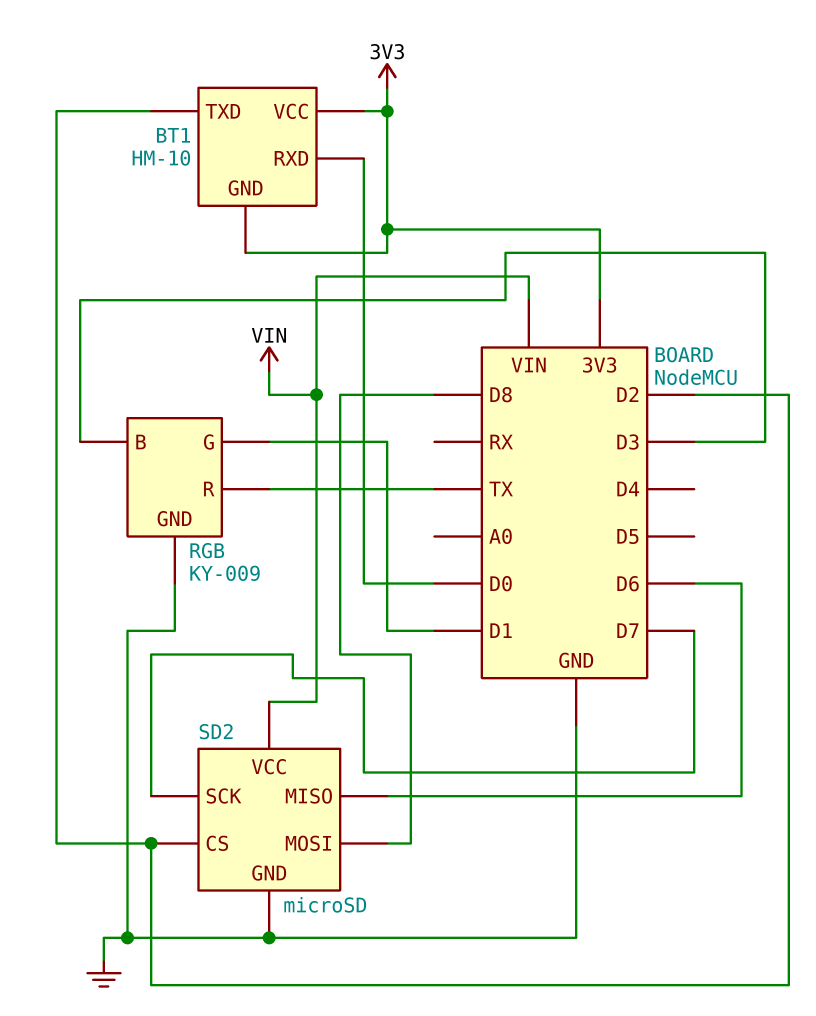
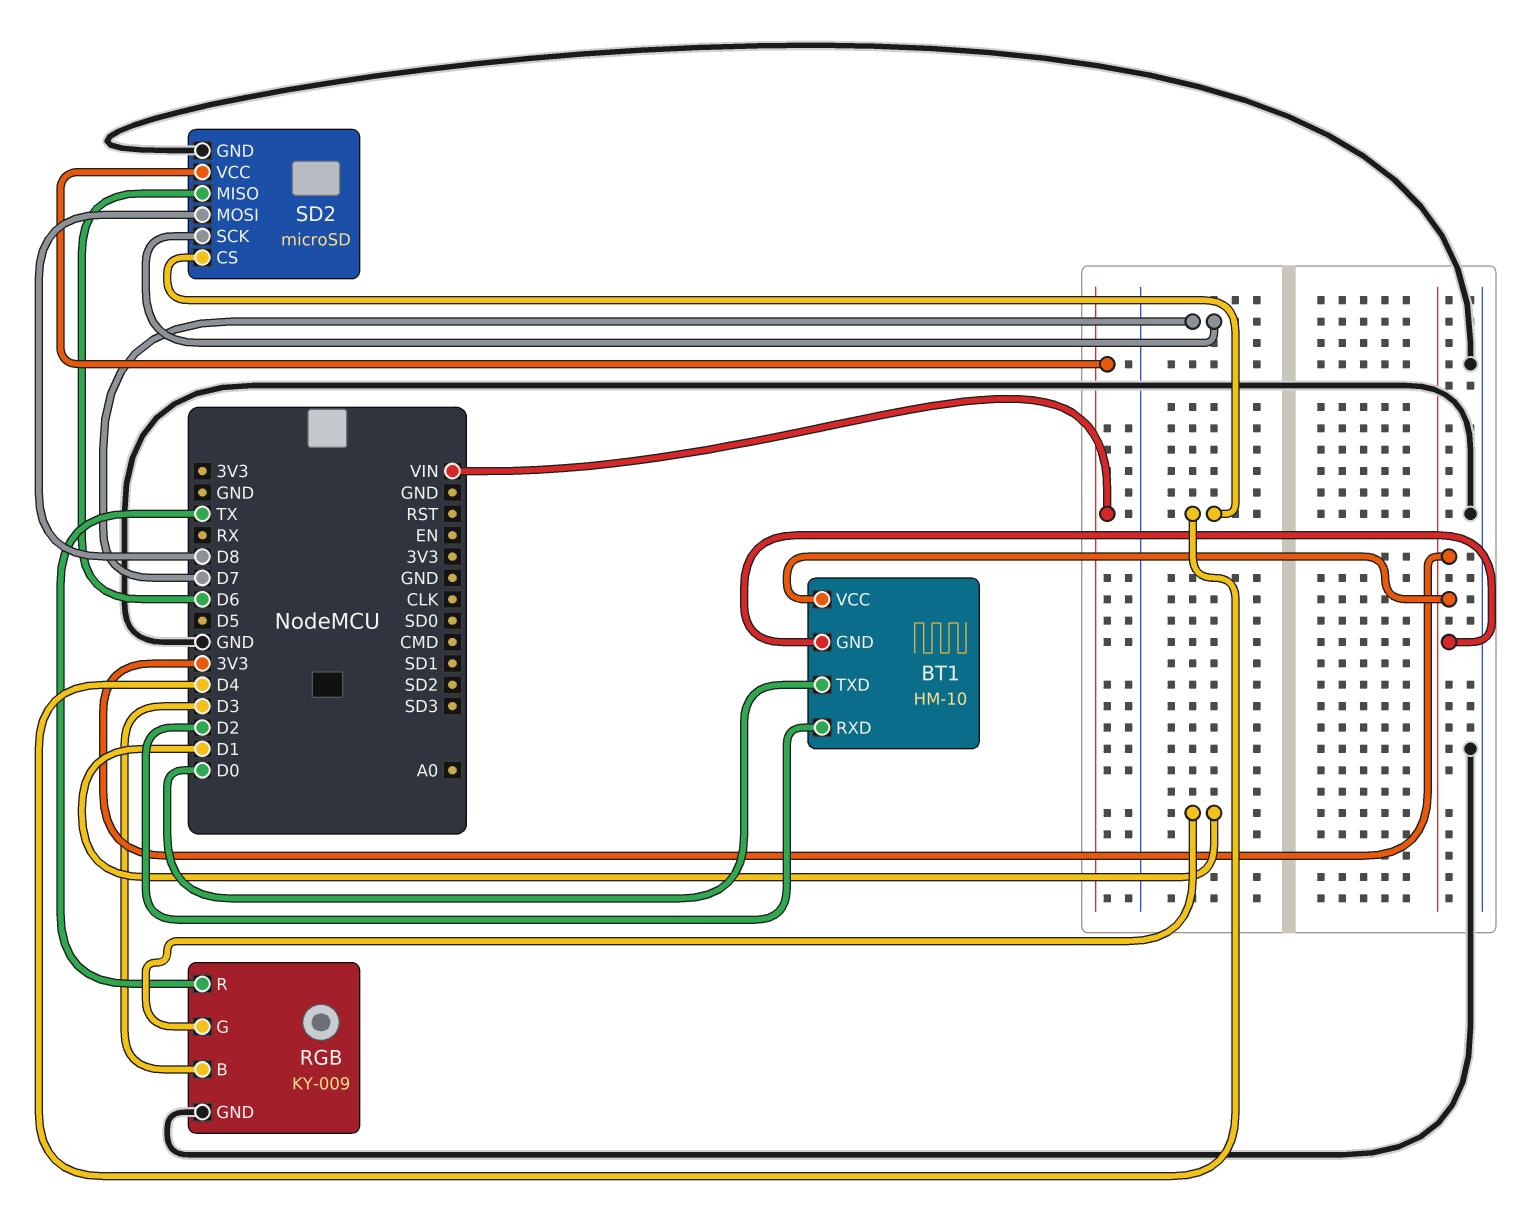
BT1 pin RXD: D0 -> D2
BT1 pin TXD: D2 -> D0
SD2 pin CS: D2 -> D4

